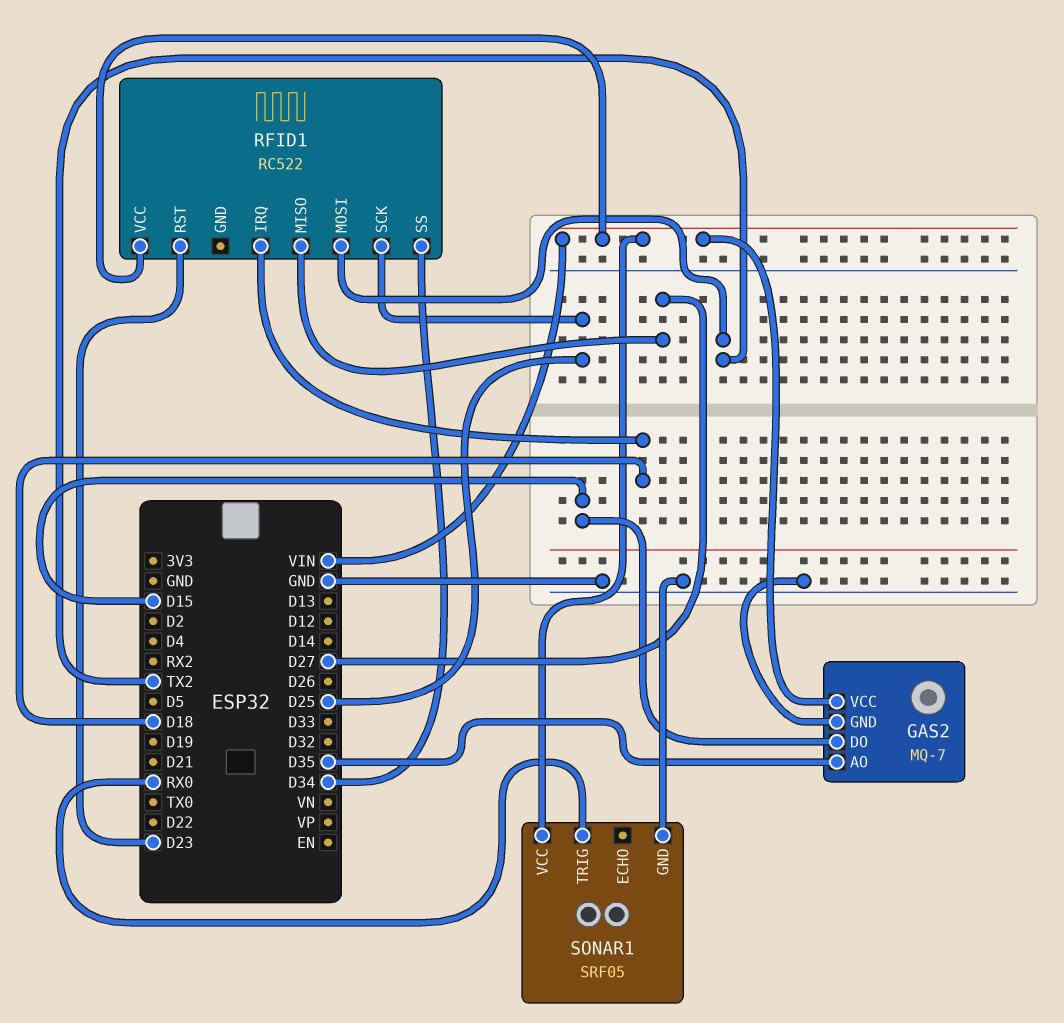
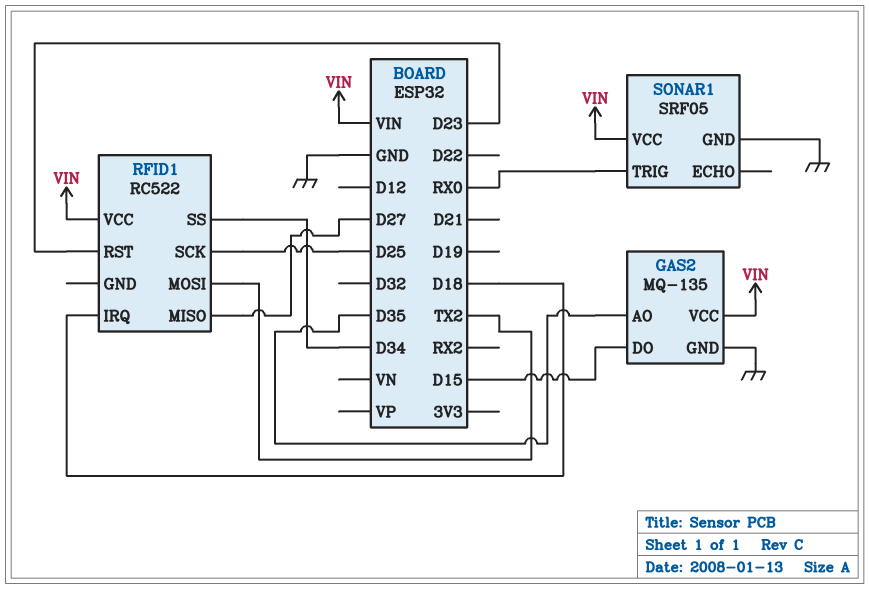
GAS2: MQ-7 -> MQ-135

